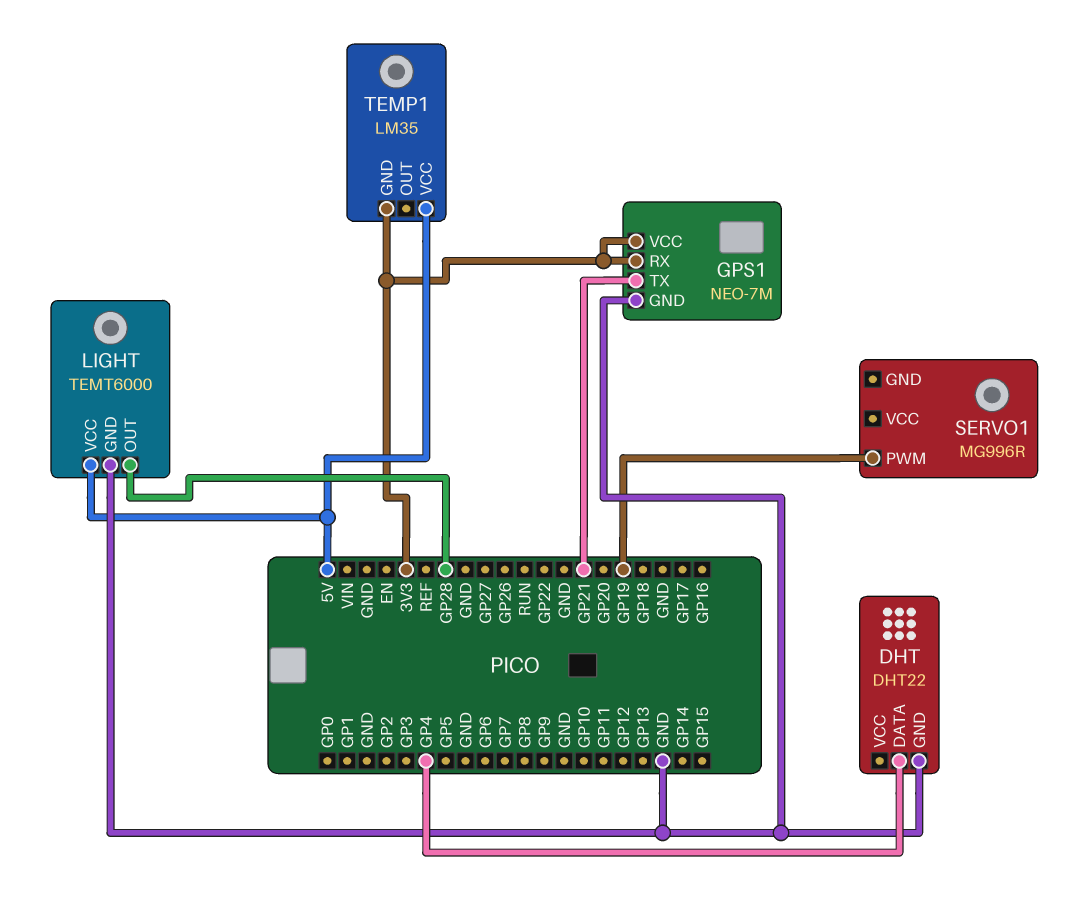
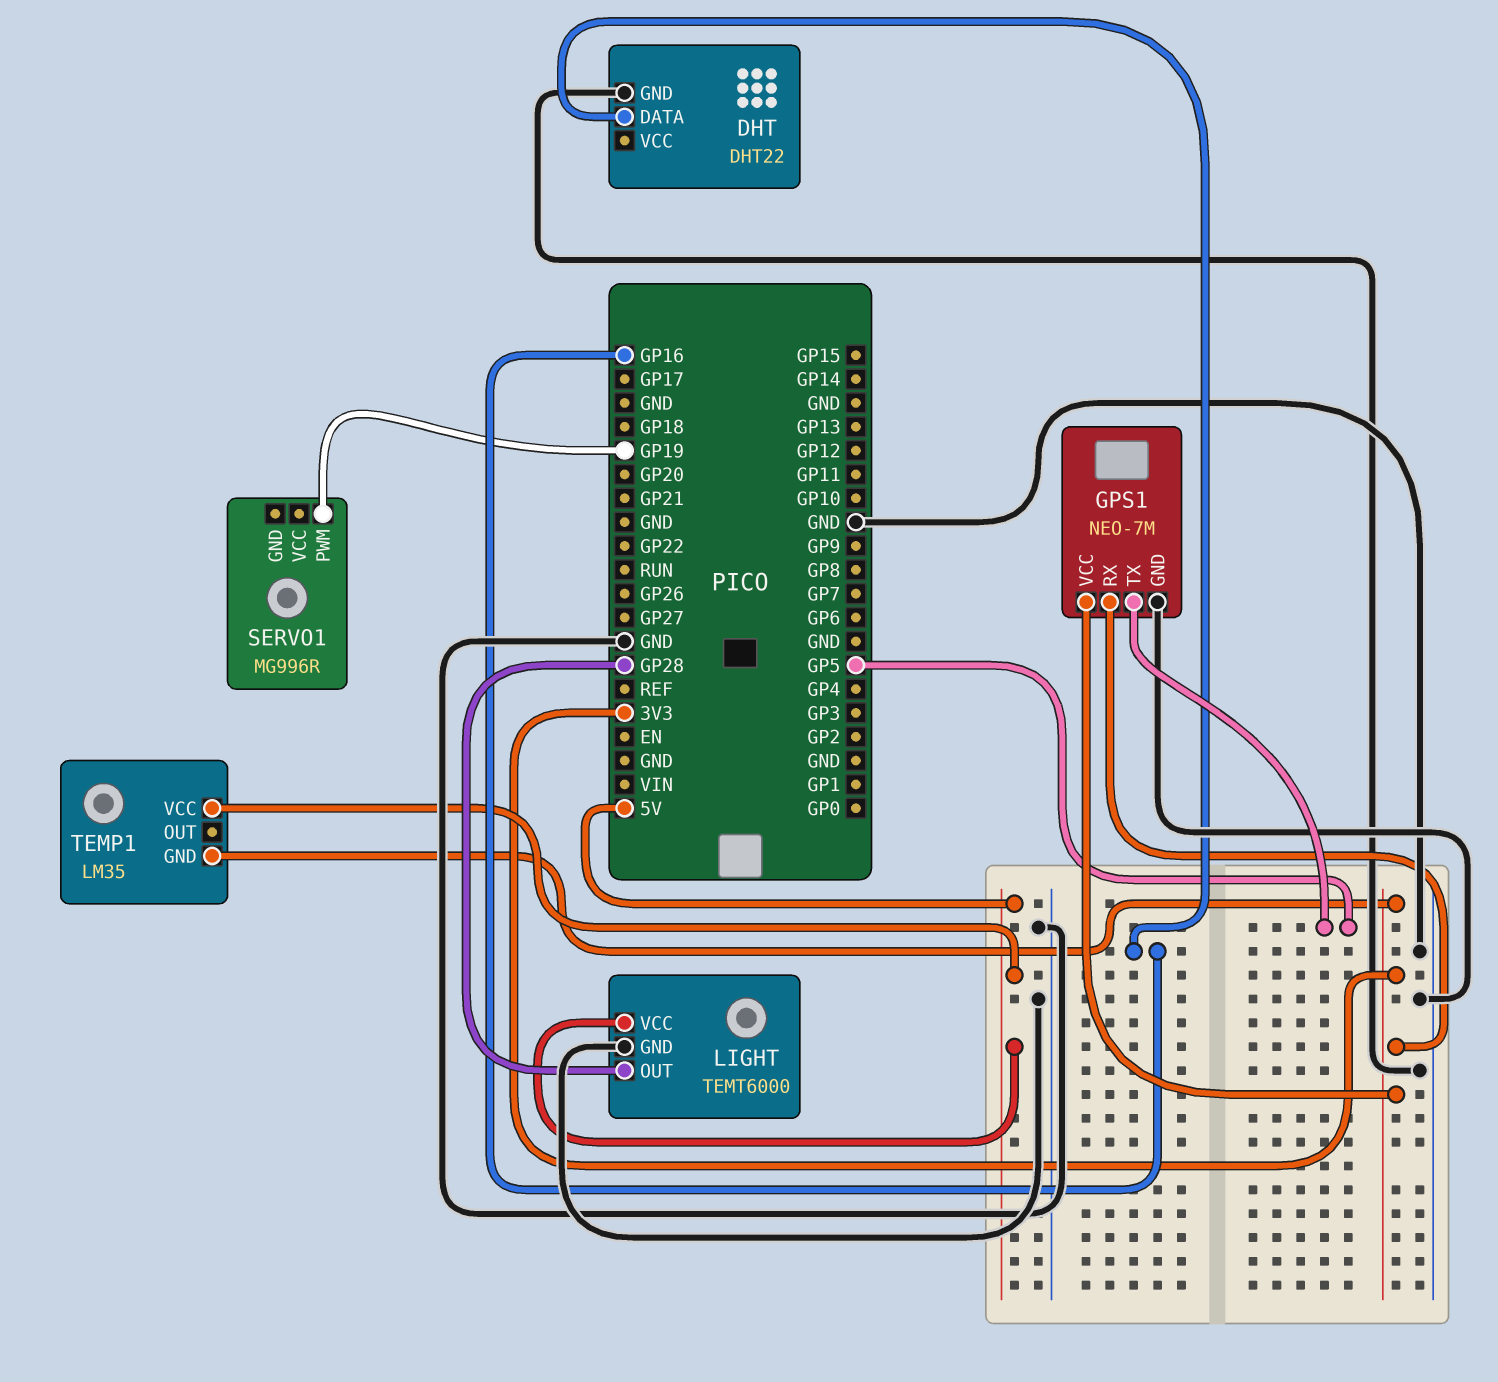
DHT pin DATA: GP4 -> GP16
GPS1 pin TX: GP21 -> GP5

